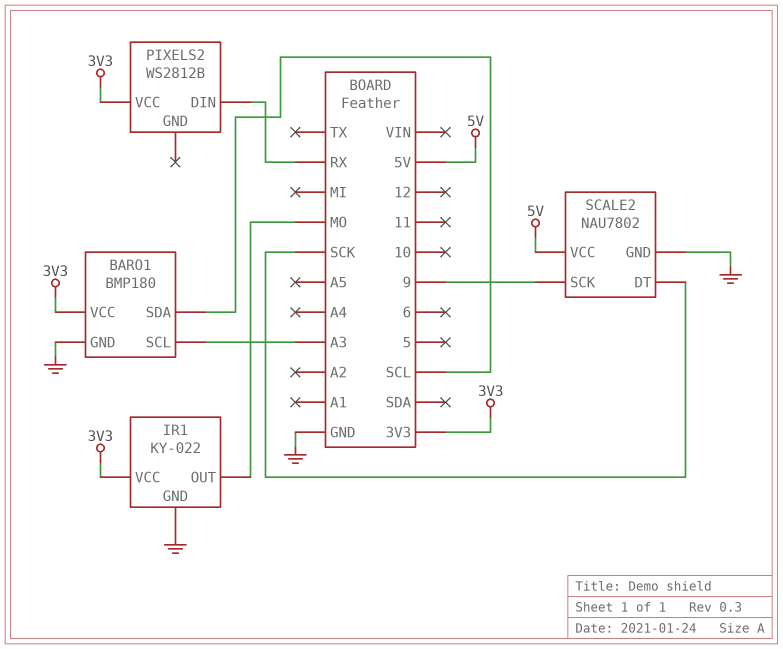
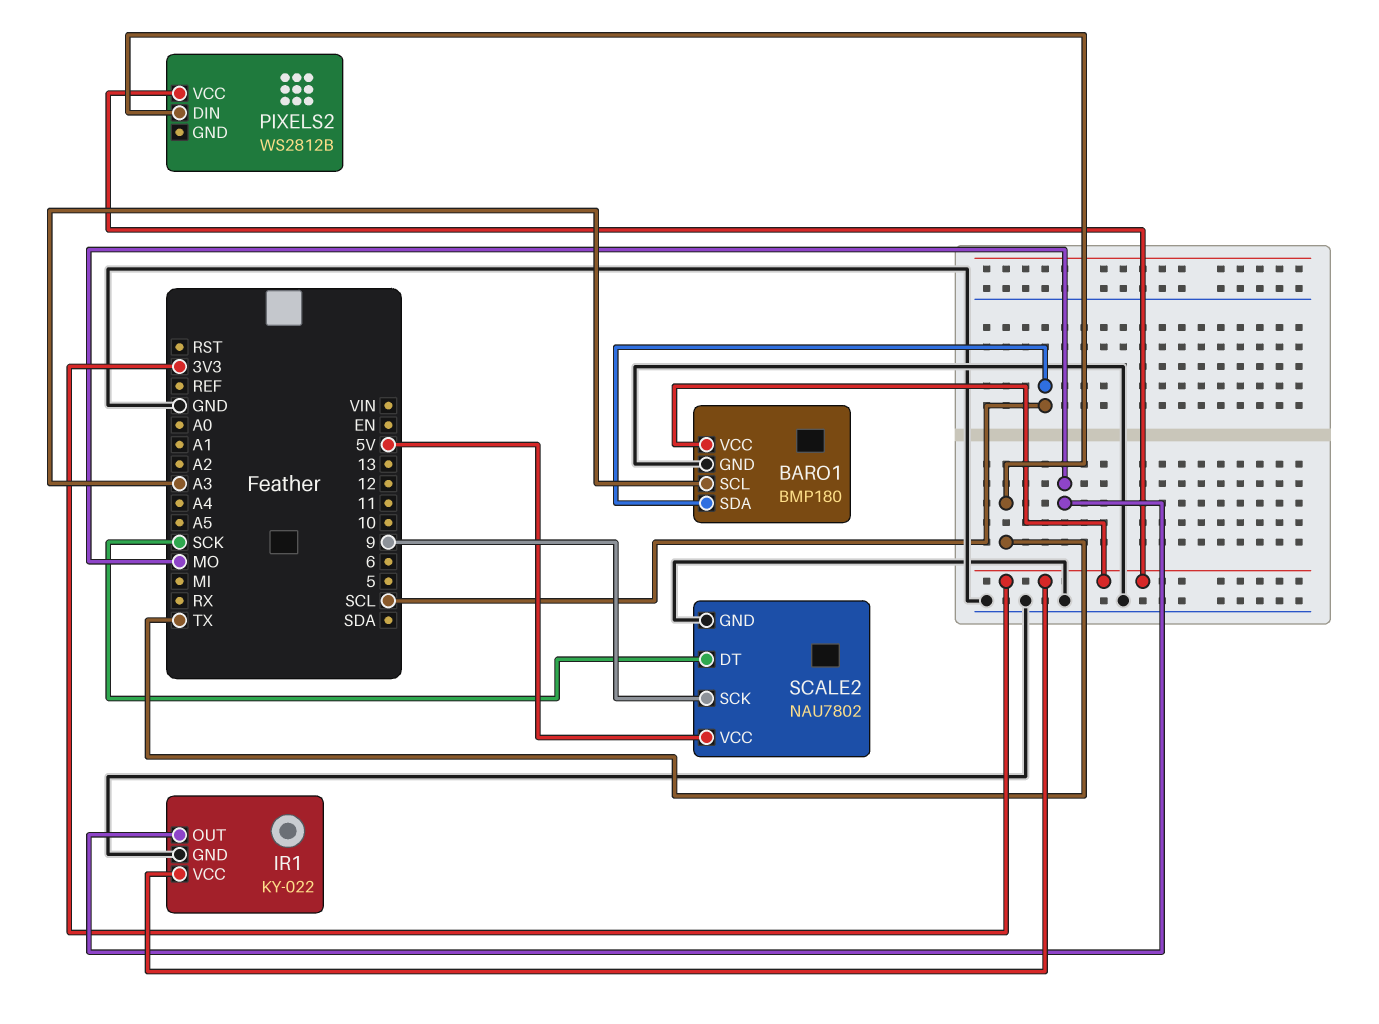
PIXELS2 pin DIN: RX -> TX

